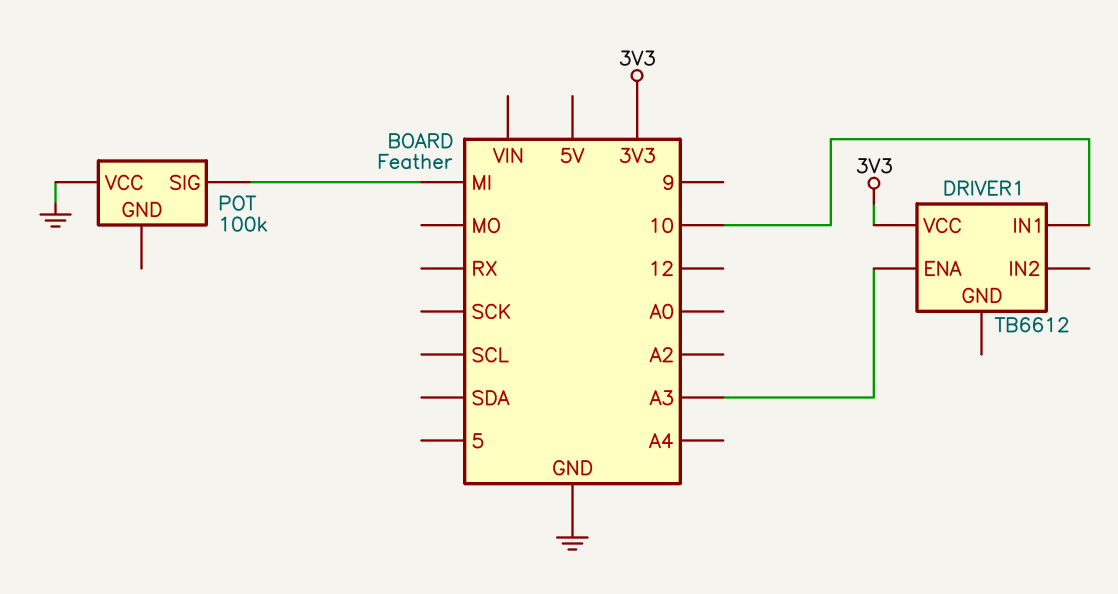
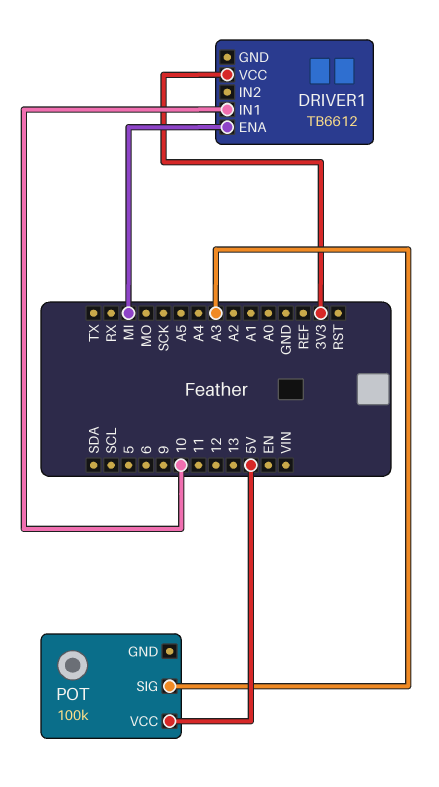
DRIVER1 pin ENA: A3 -> MI
POT pin SIG: MI -> A3
POT pin VCC: GND -> 5V

